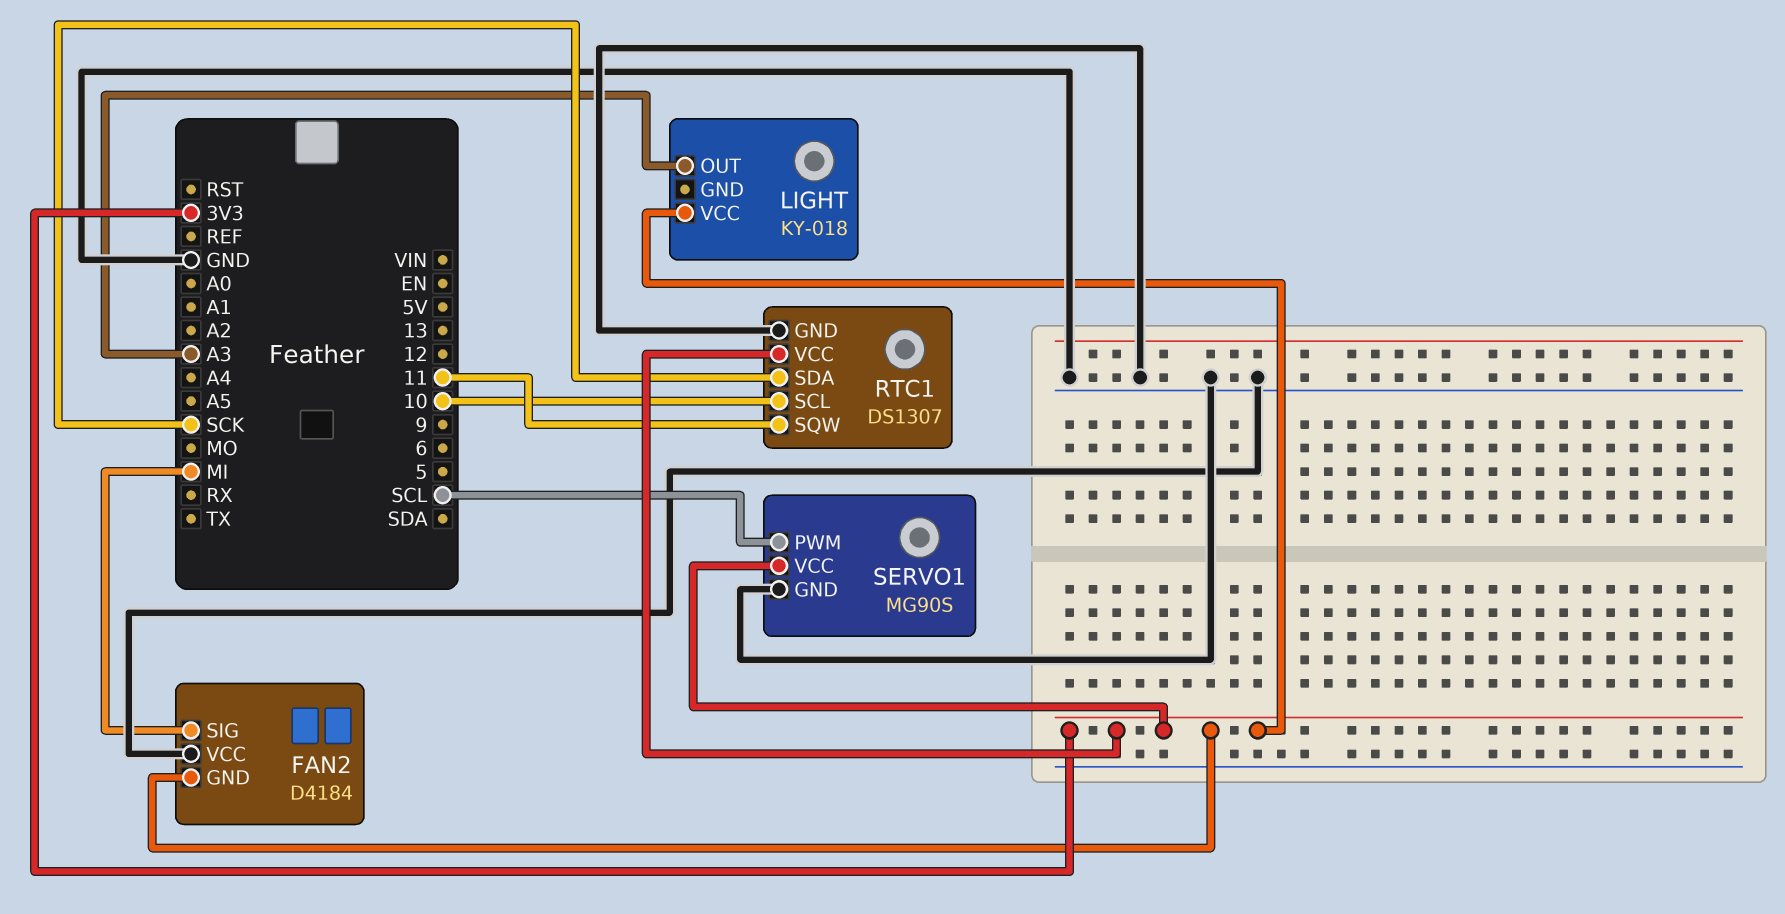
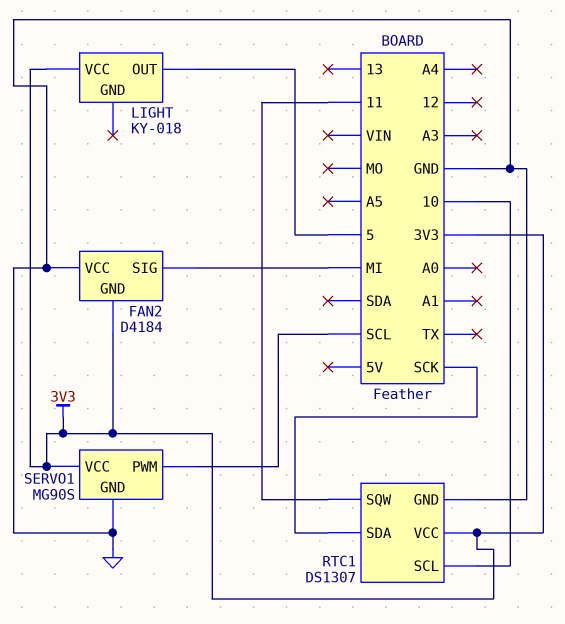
LIGHT pin OUT: A3 -> 5

